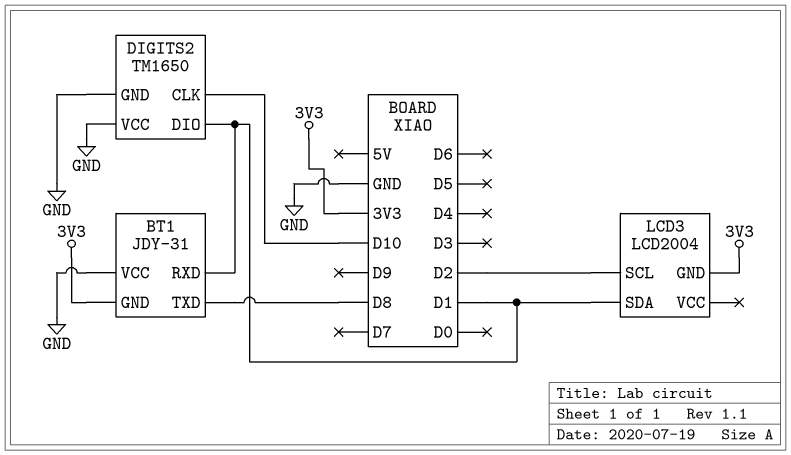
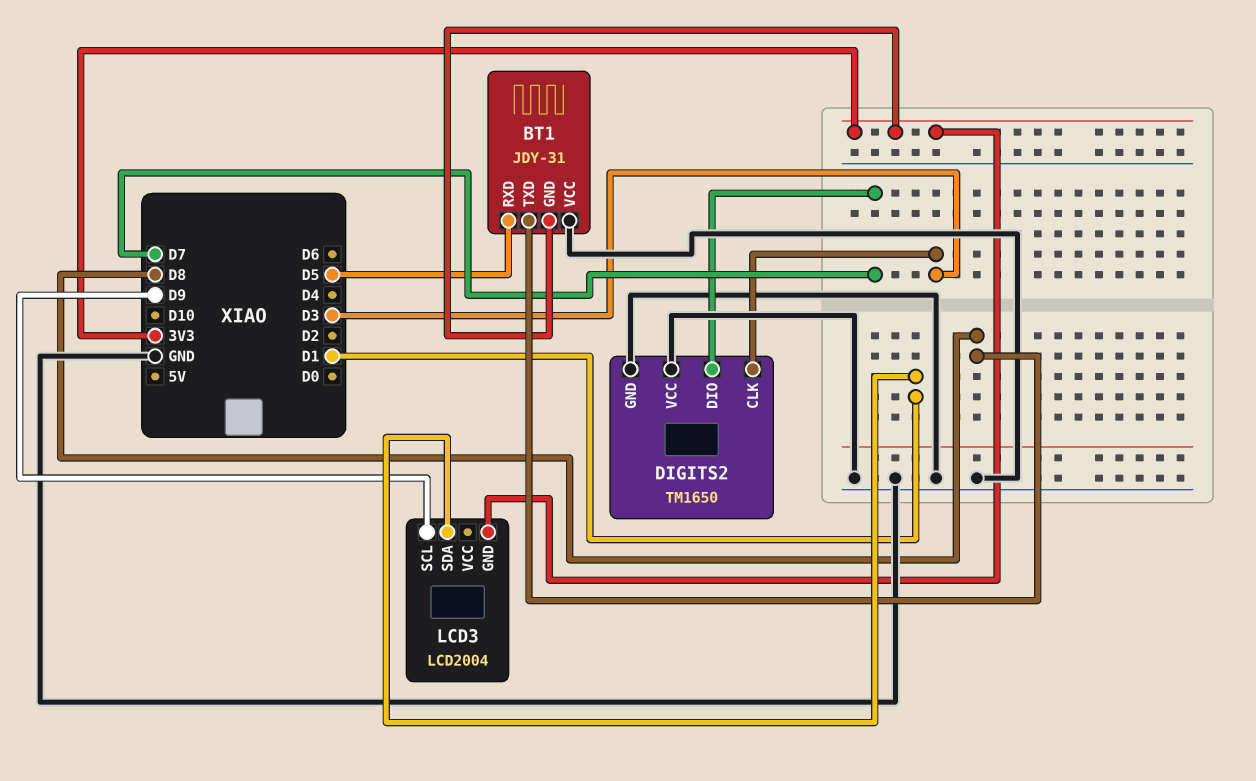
BT1 pin RXD: D1 -> D5
DIGITS2 pin CLK: D10 -> D3
DIGITS2 pin DIO: D1 -> D7
LCD3 pin SCL: D2 -> D9

